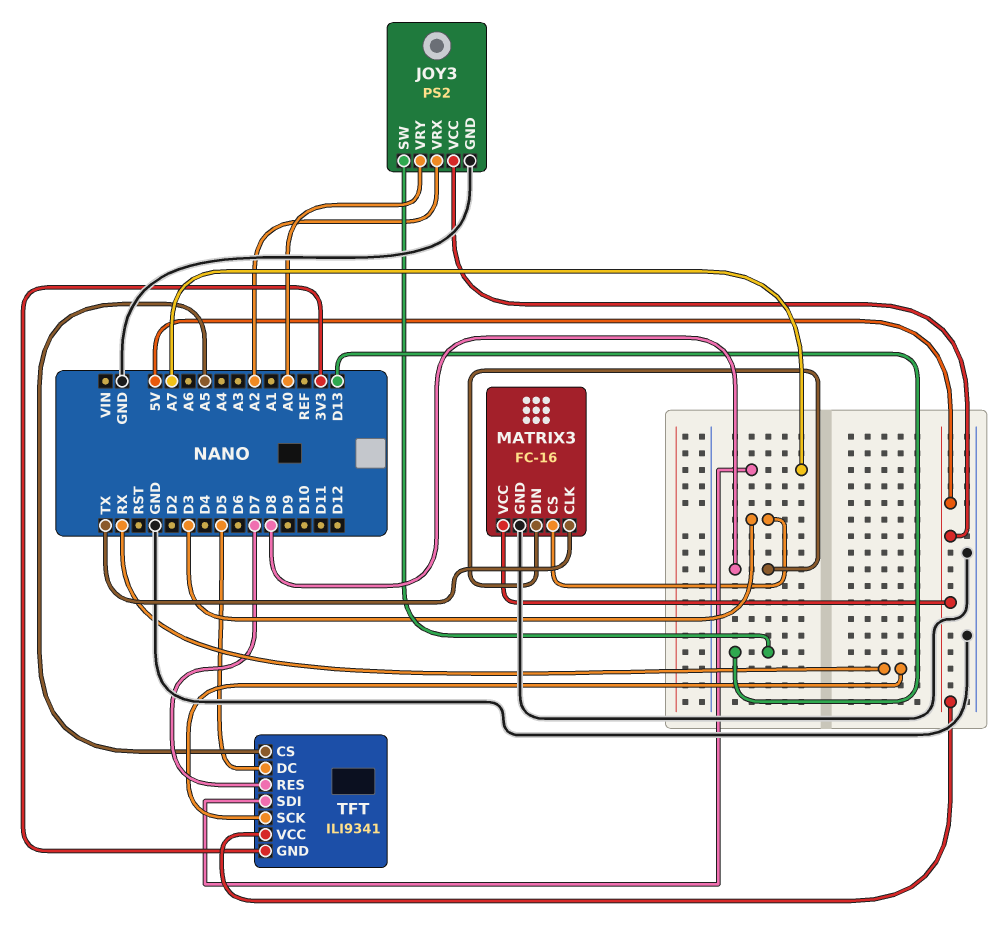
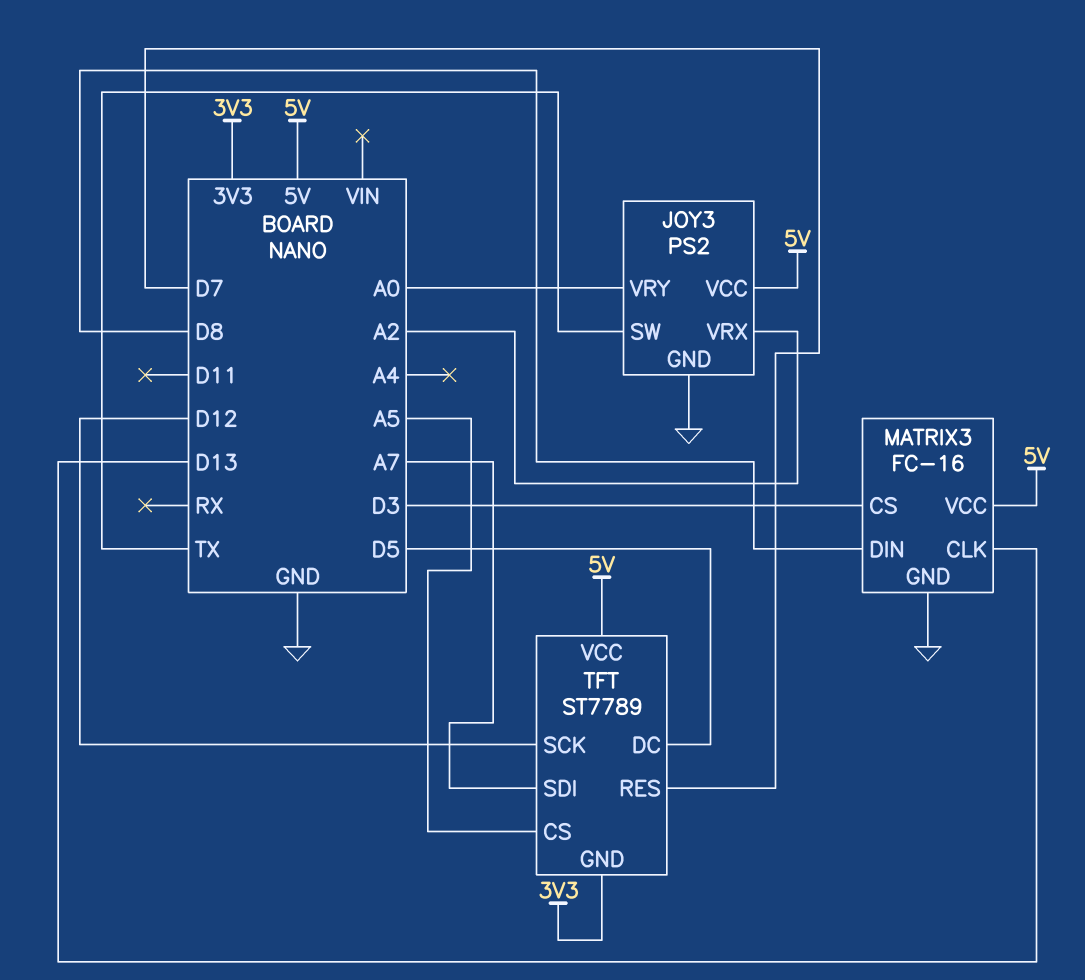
JOY3 pin SW: D13 -> TX
MATRIX3 pin CLK: TX -> D13
TFT: ILI9341 -> ST7789
TFT pin SCK: RX -> D12

